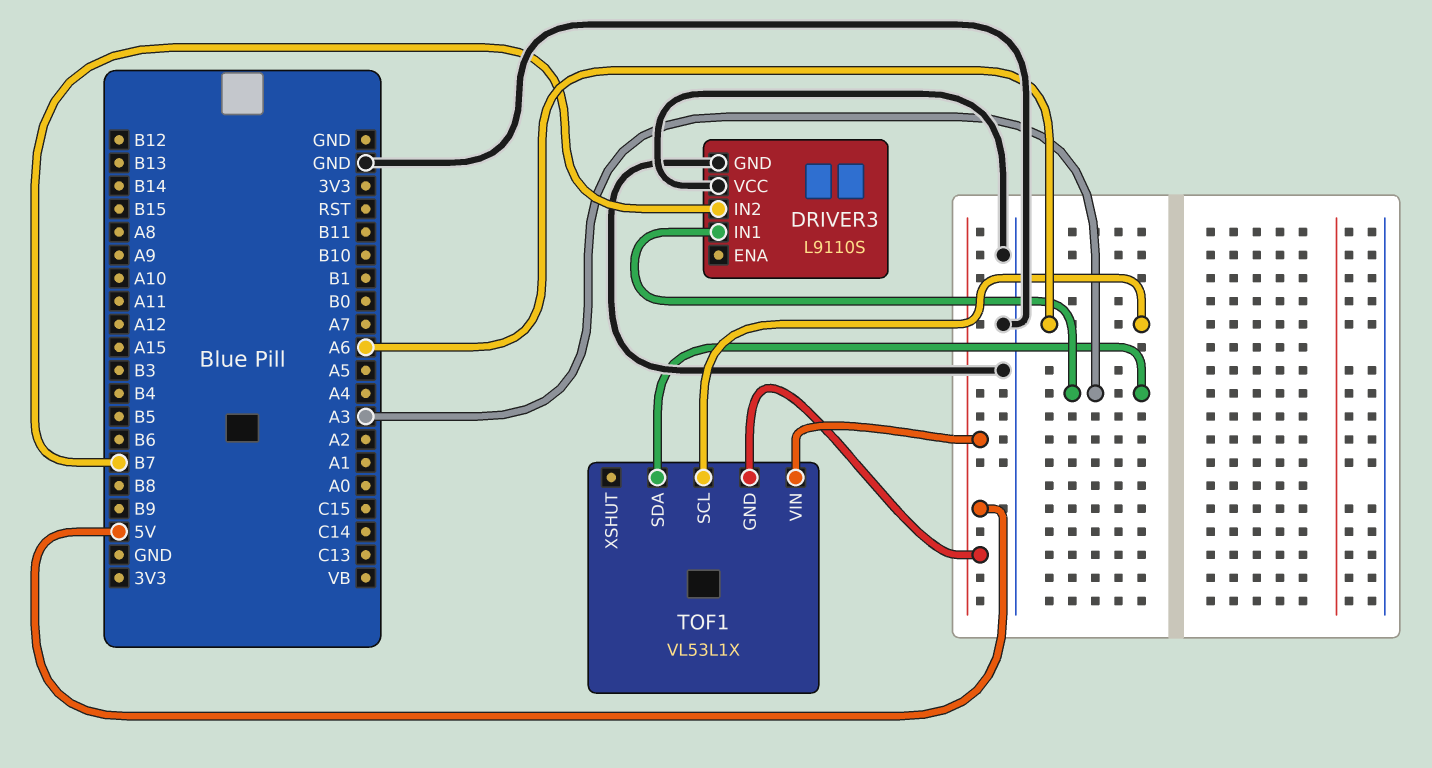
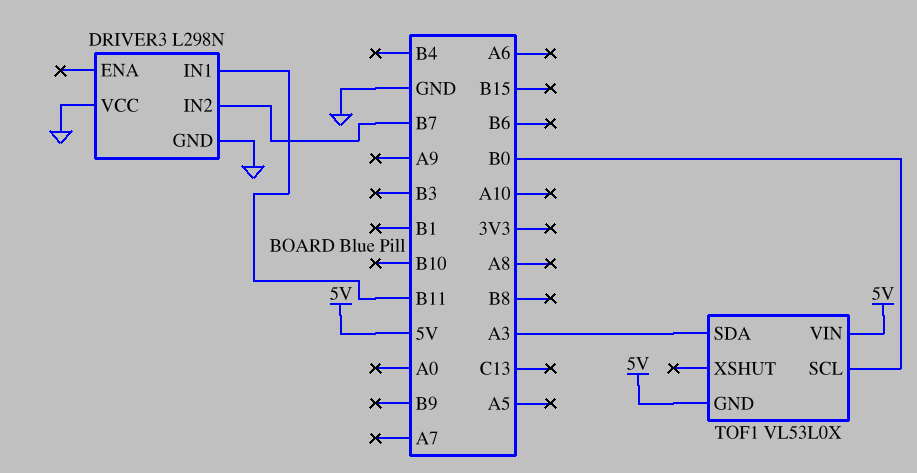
DRIVER3: L9110S -> L298N
DRIVER3 pin IN1: A3 -> B11
TOF1: VL53L1X -> VL53L0X
TOF1 pin SCL: A6 -> B0

